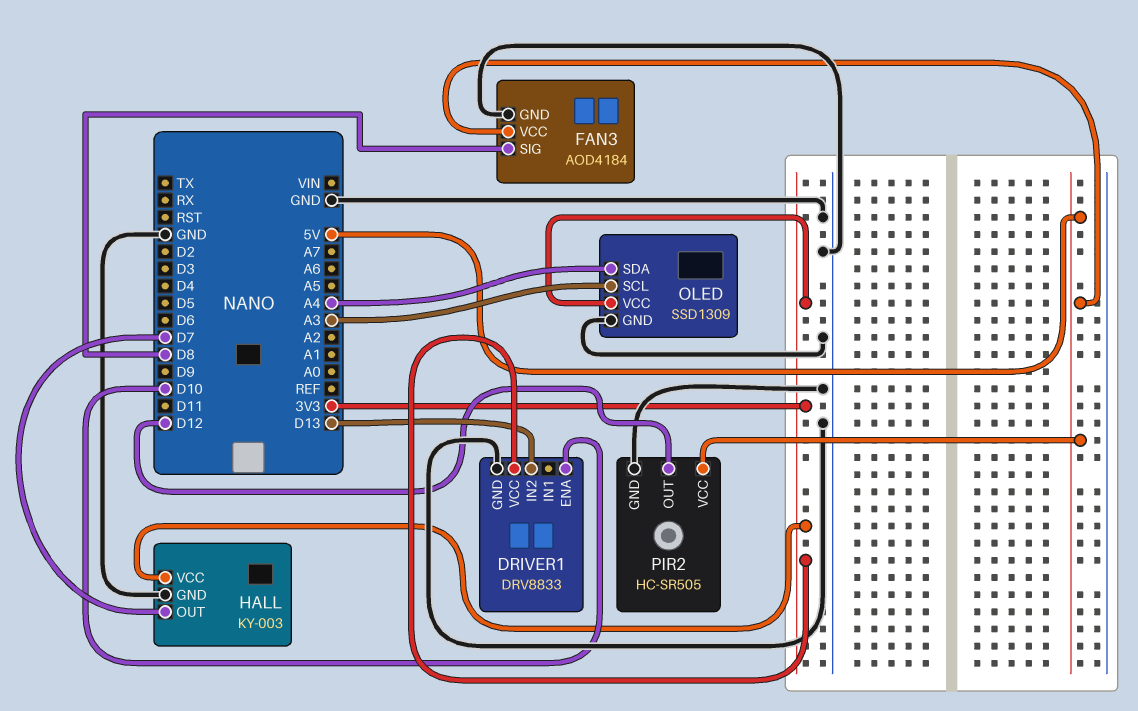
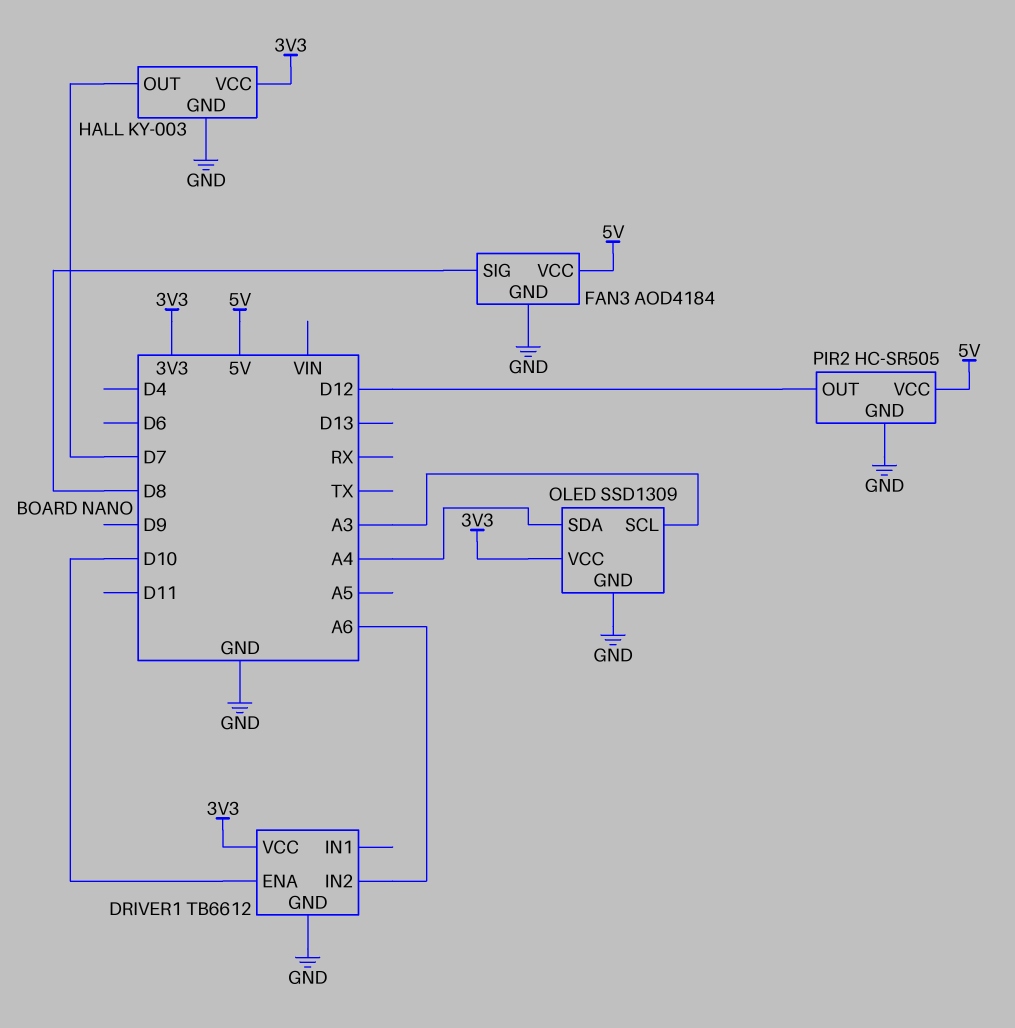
DRIVER1: DRV8833 -> TB6612
DRIVER1 pin IN2: D13 -> A6

